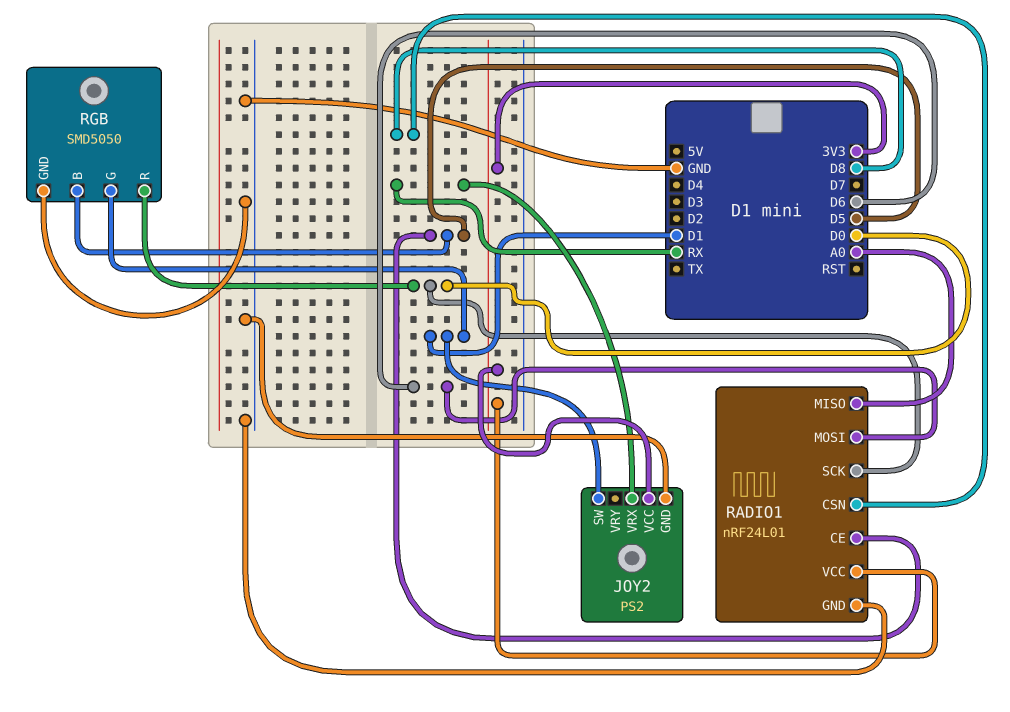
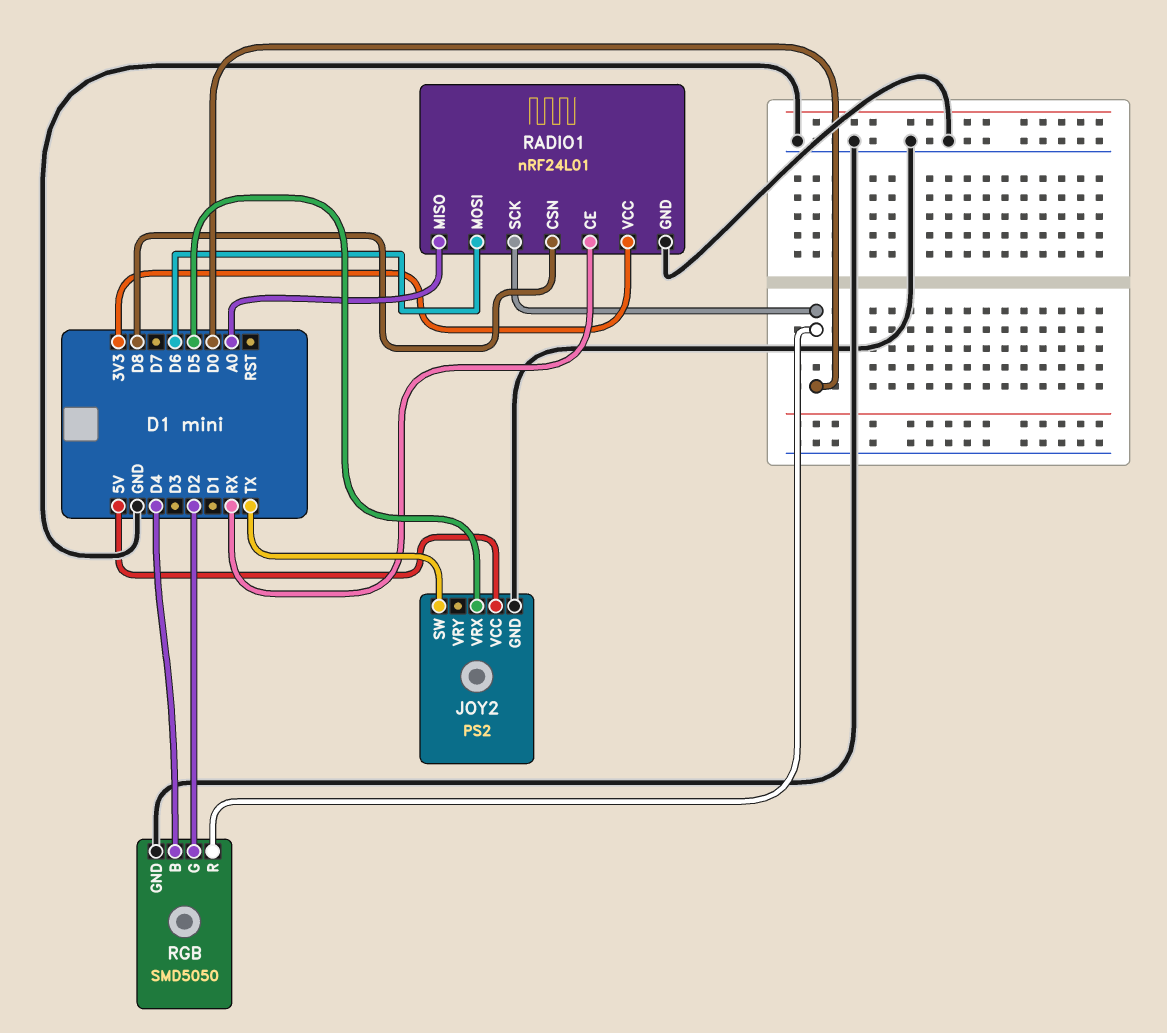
JOY2 pin SW: D1 -> TX
JOY2 pin VCC: 3V3 -> 5V
JOY2 pin VRX: RX -> D5
RADIO1 pin CE: D5 -> RX
RGB pin B: D5 -> D4
RGB pin G: D1 -> D2

